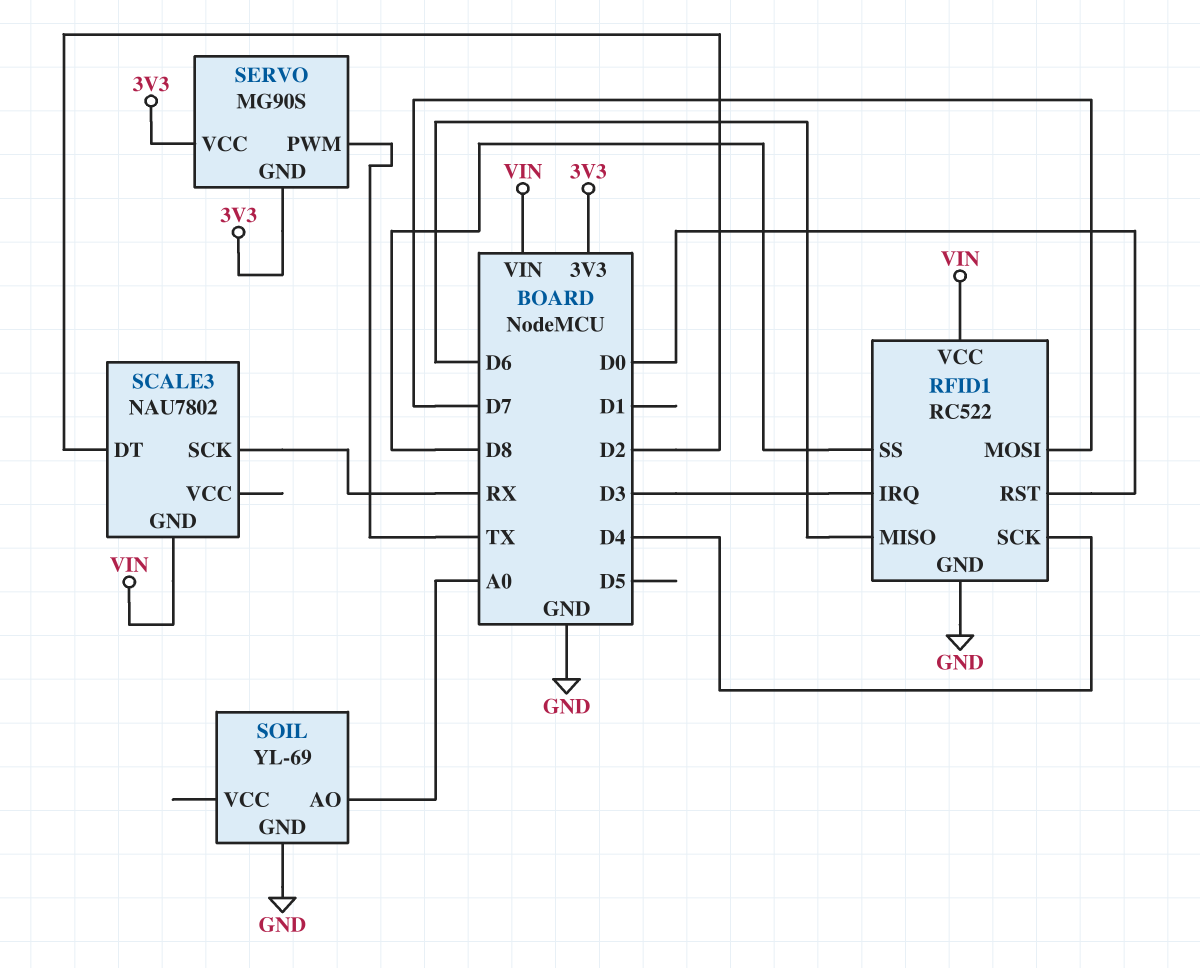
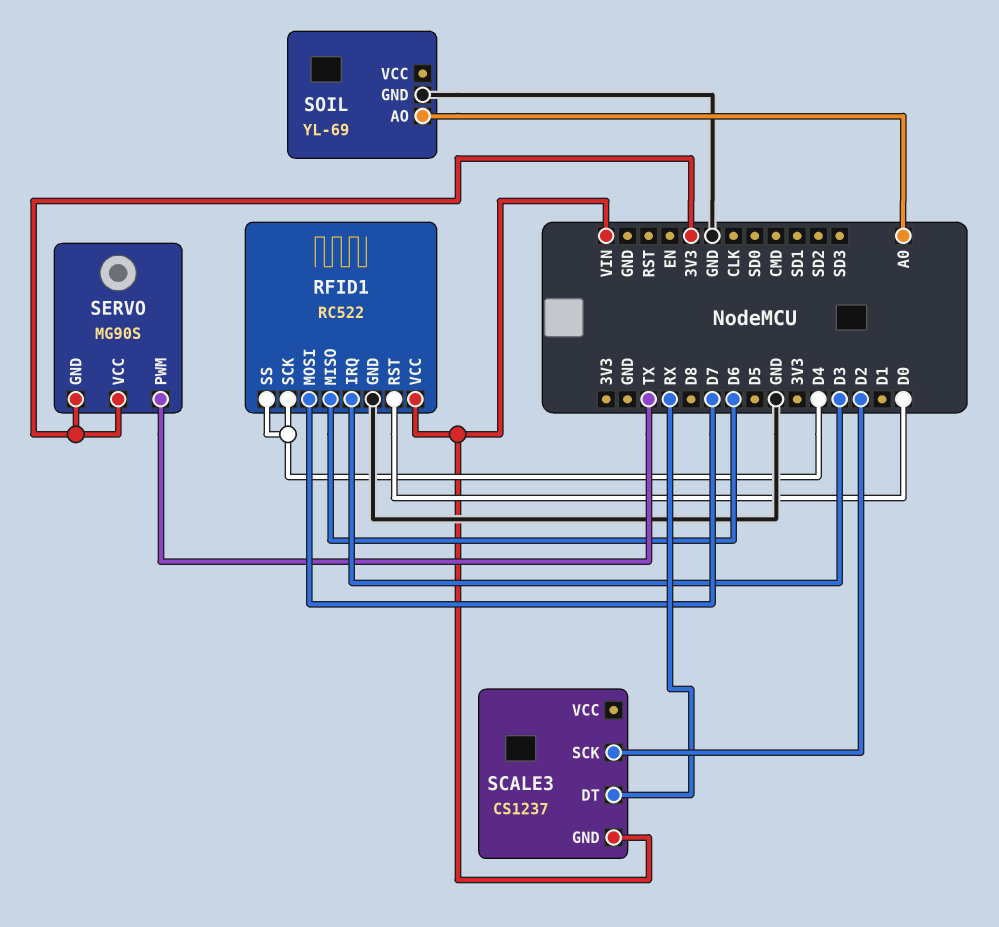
RFID1 pin SS: D8 -> D4
SCALE3: NAU7802 -> CS1237
SCALE3 pin DT: D2 -> RX
SCALE3 pin SCK: RX -> D2

